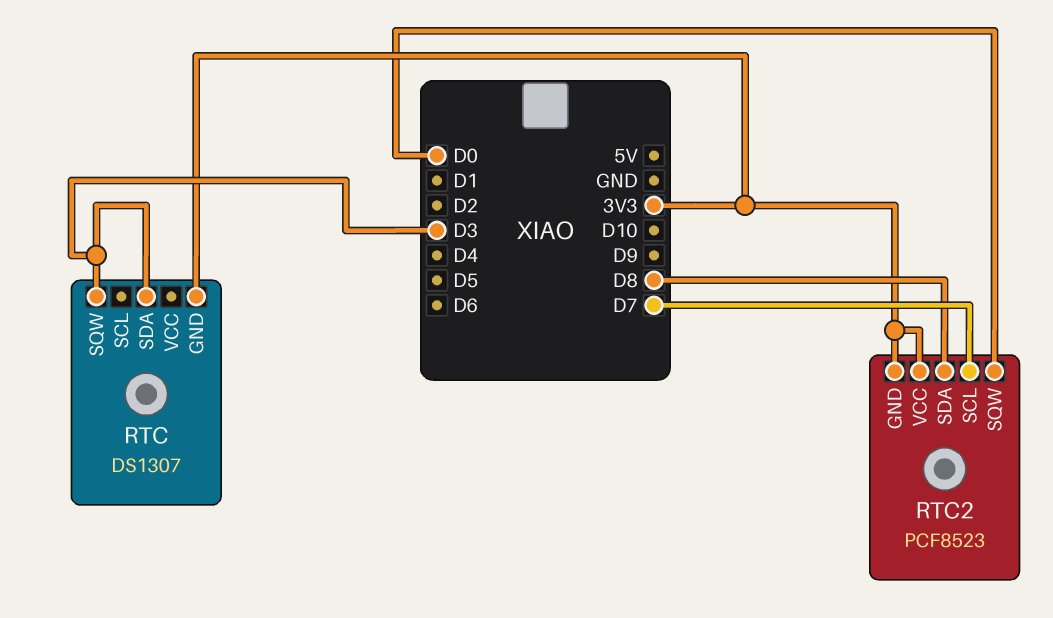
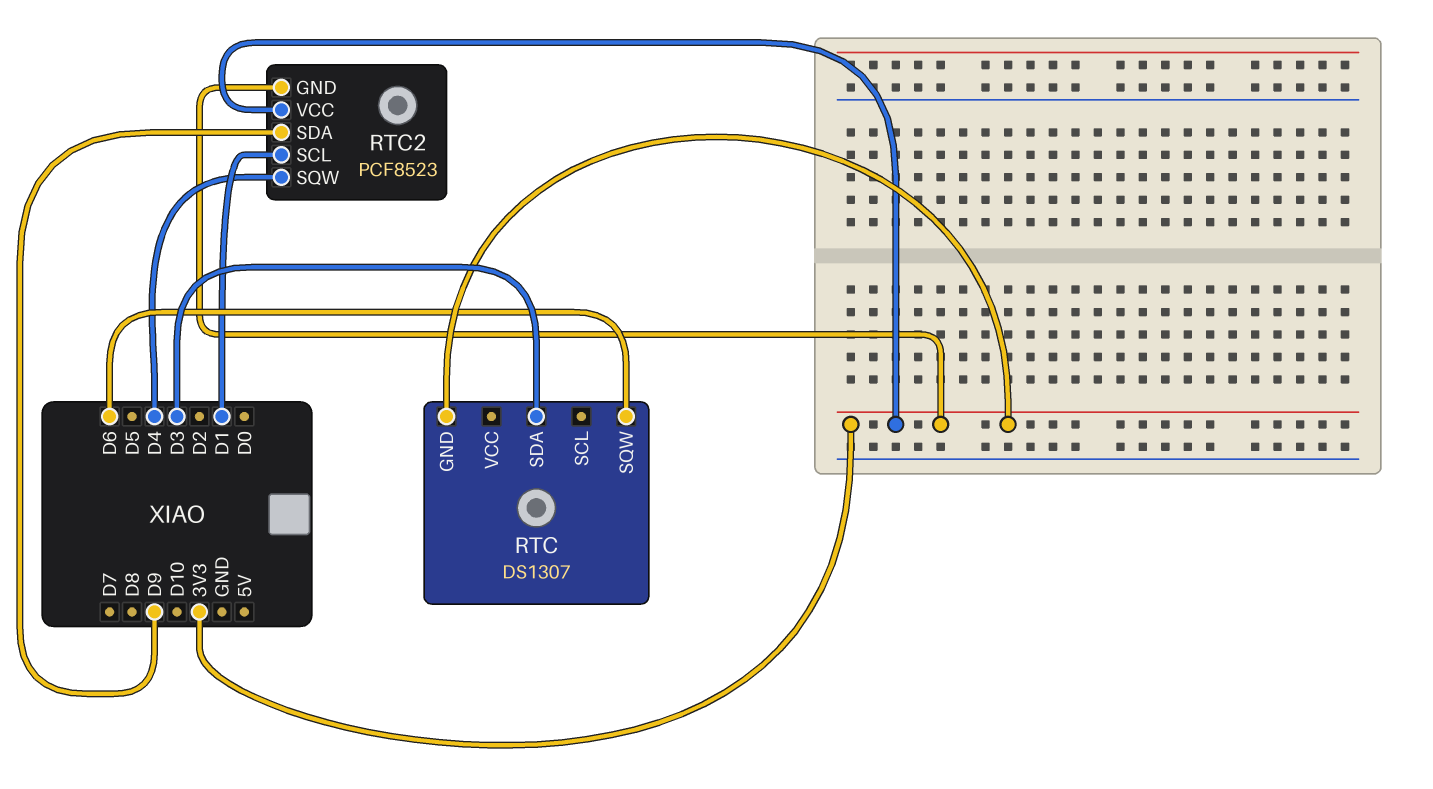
RTC pin SQW: D3 -> D6
RTC2 pin SCL: D7 -> D1
RTC2 pin SDA: D8 -> D9
RTC2 pin SQW: D0 -> D4

